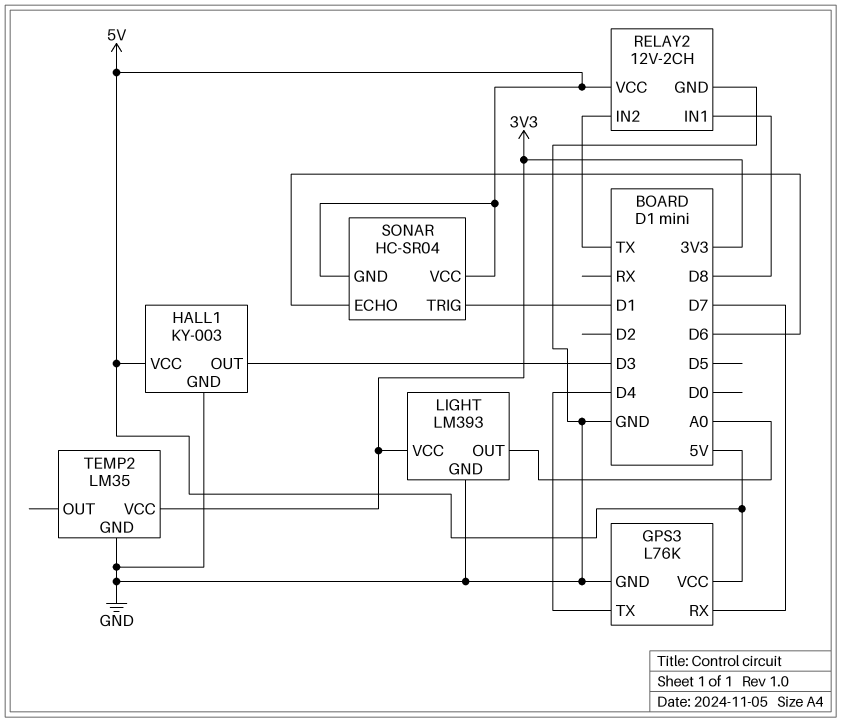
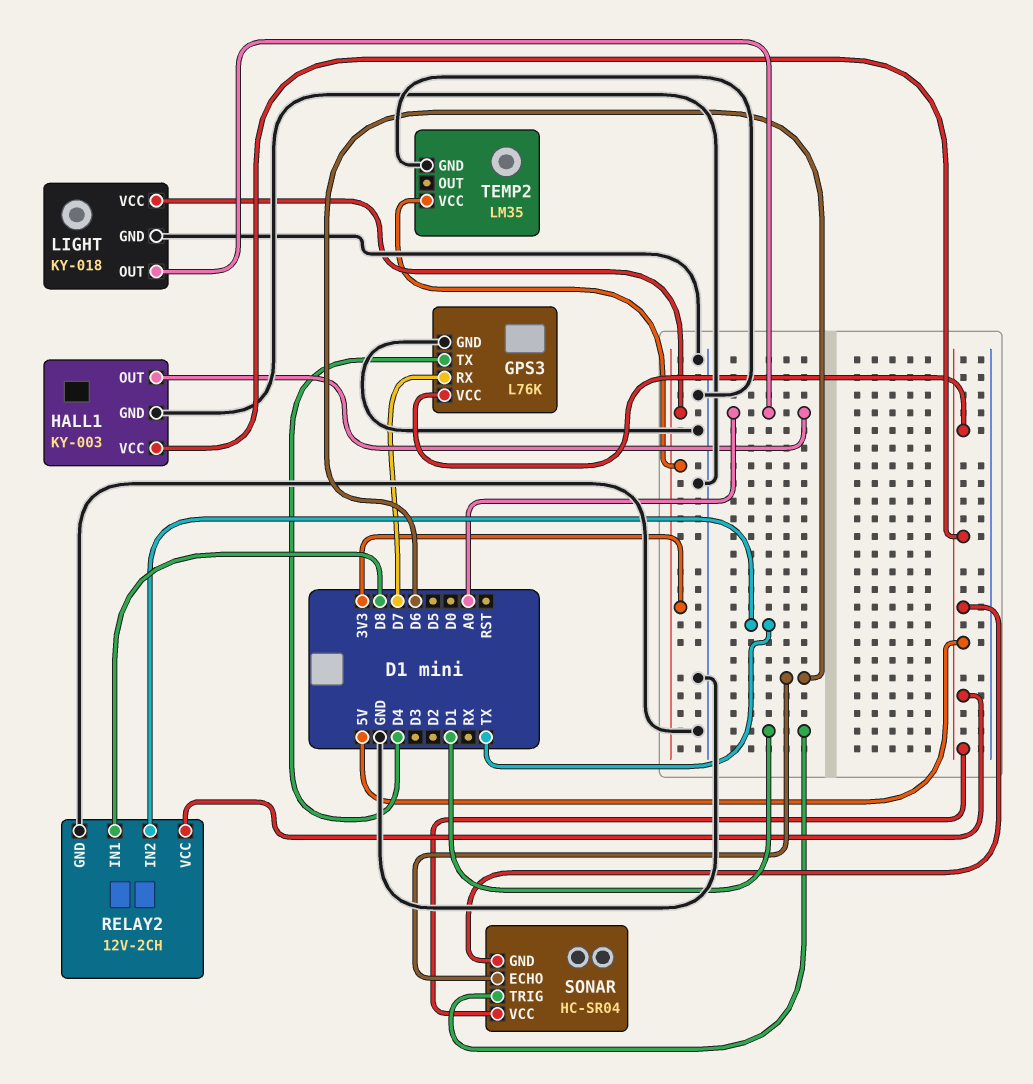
HALL1 pin OUT: D3 -> A0
LIGHT: LM393 -> KY-018

